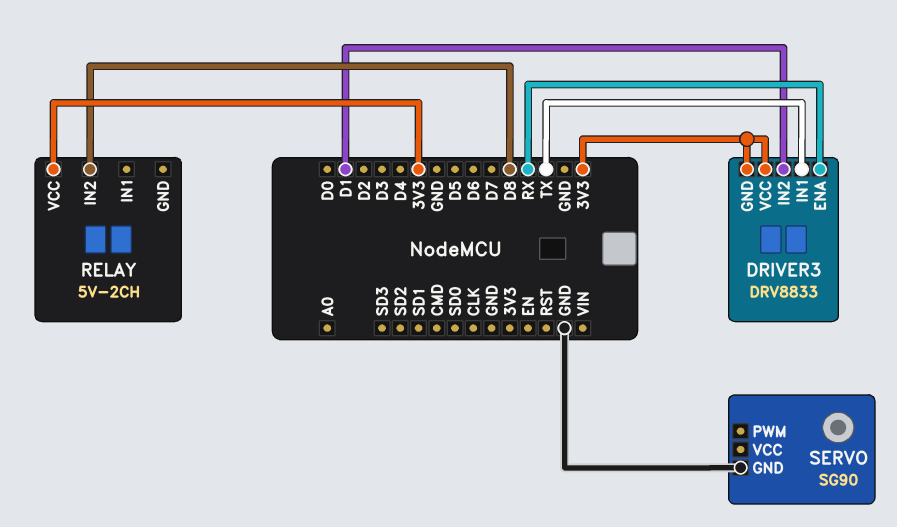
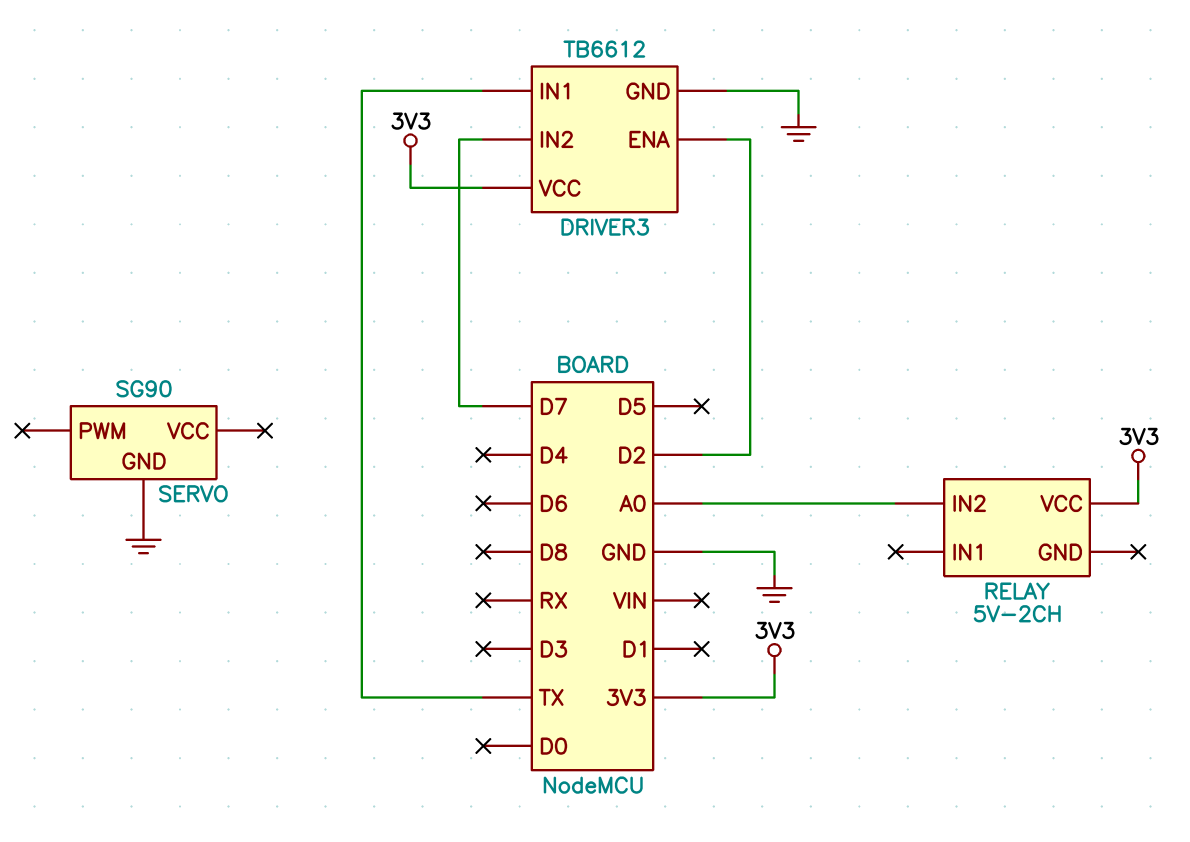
DRIVER3: DRV8833 -> TB6612
DRIVER3 pin ENA: RX -> D2
DRIVER3 pin GND: 3V3 -> GND
DRIVER3 pin IN2: D1 -> D7
RELAY pin IN2: D8 -> A0

